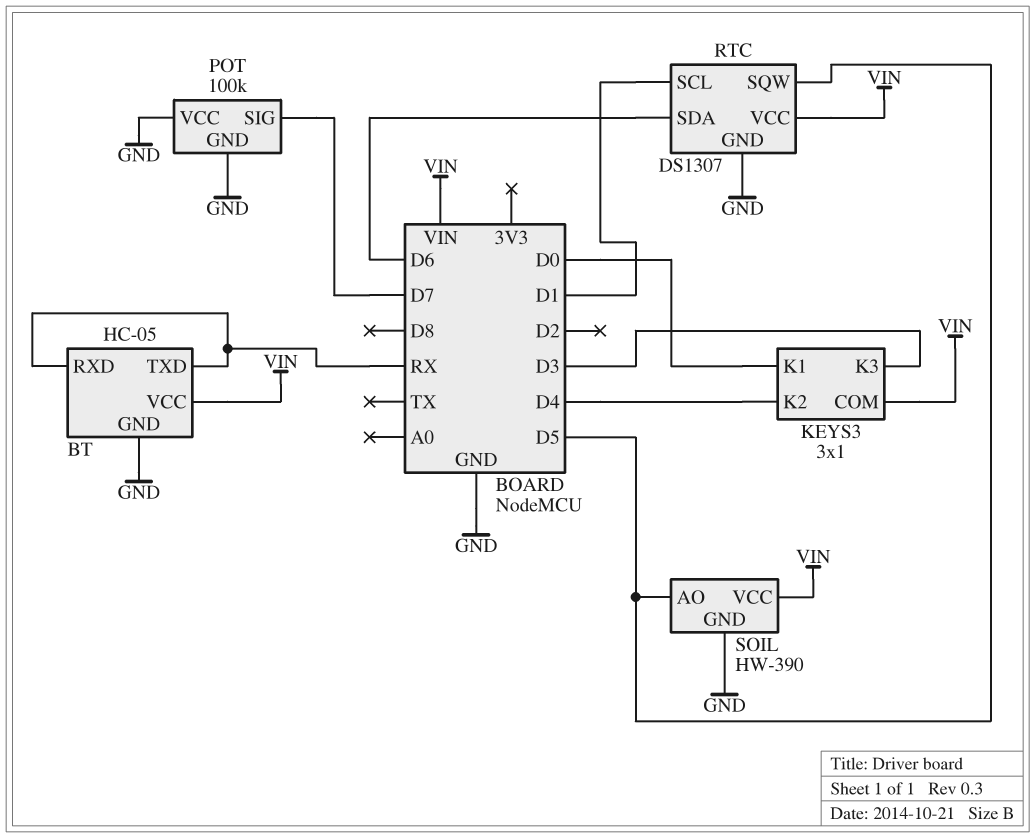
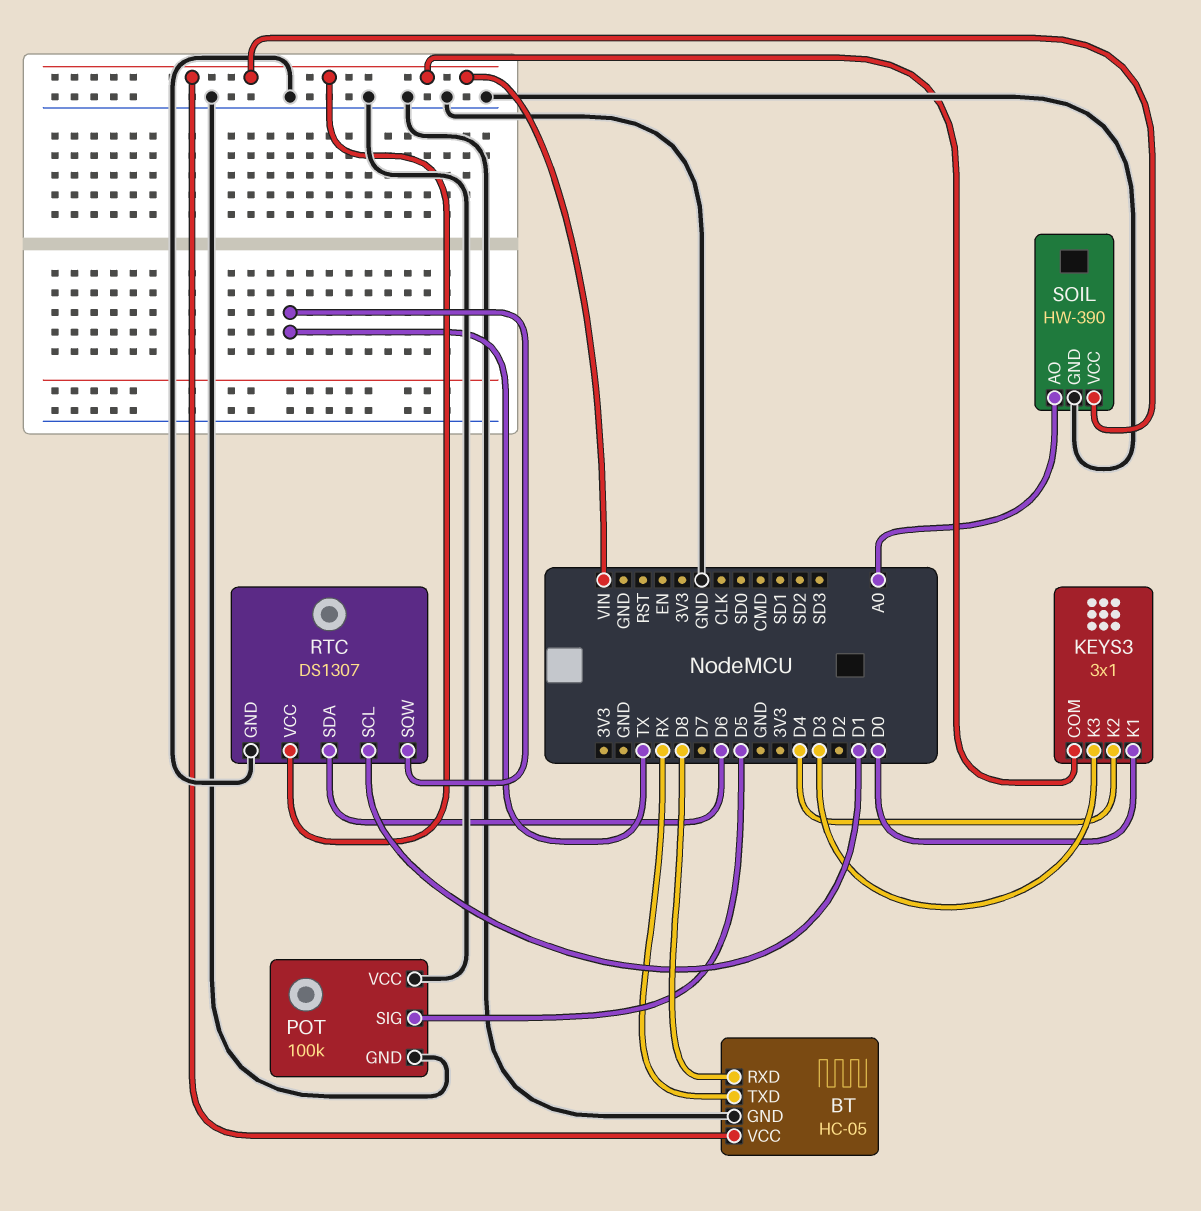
BT pin RXD: RX -> D8
POT pin SIG: D7 -> D5
RTC pin SQW: D5 -> TX
SOIL pin AO: D5 -> A0

